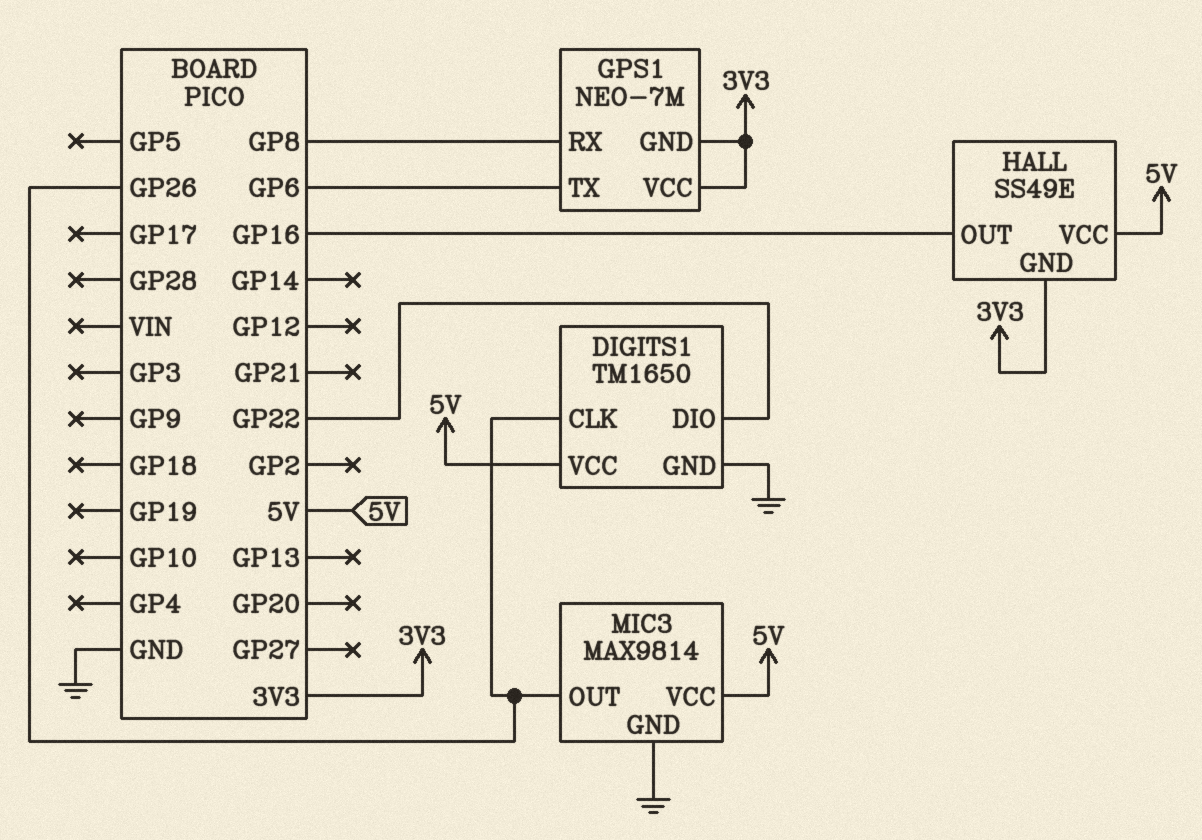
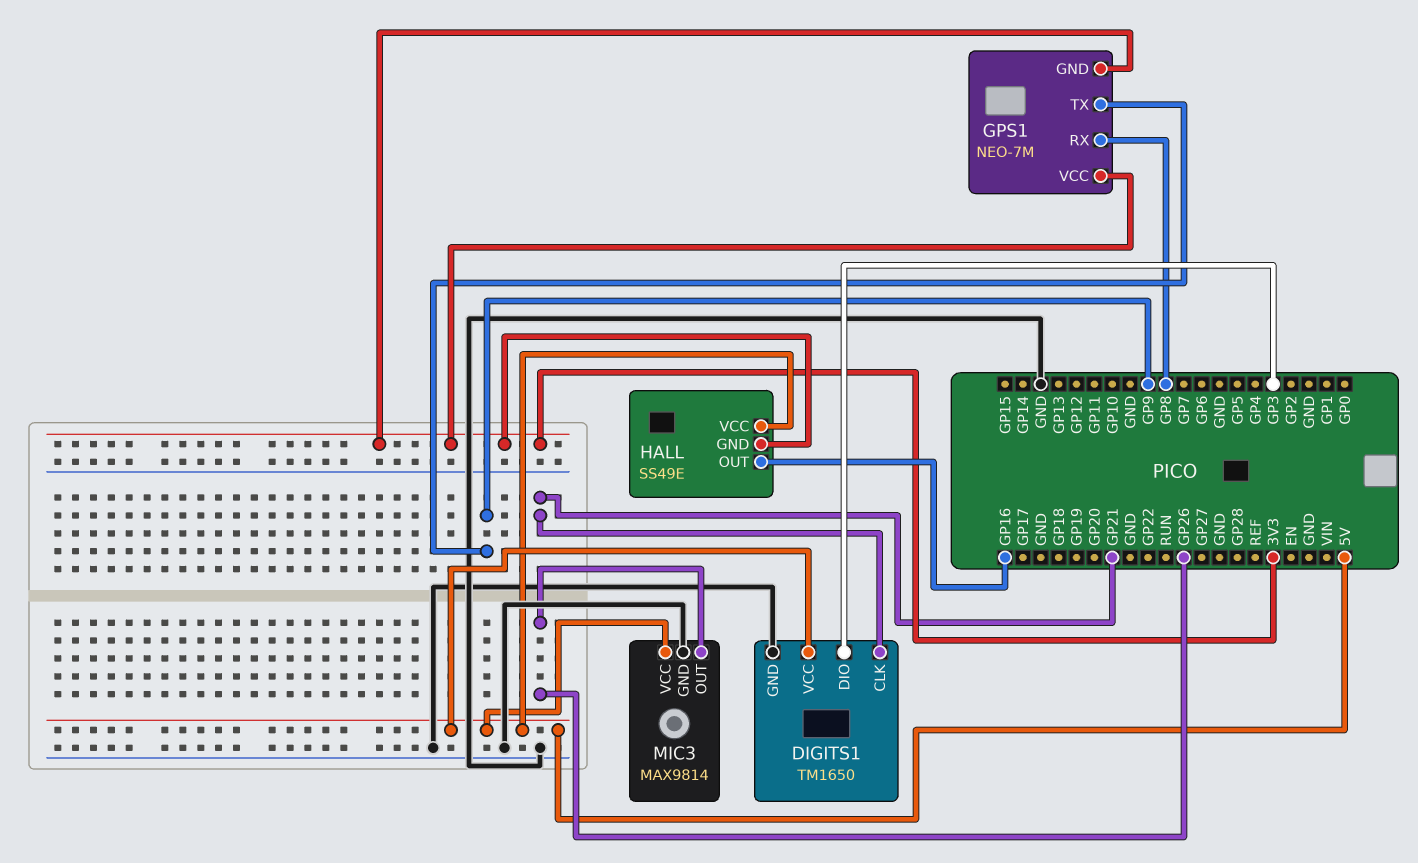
DIGITS1 pin CLK: GP26 -> GP21
DIGITS1 pin DIO: GP22 -> GP3
GPS1 pin TX: GP6 -> GP9

